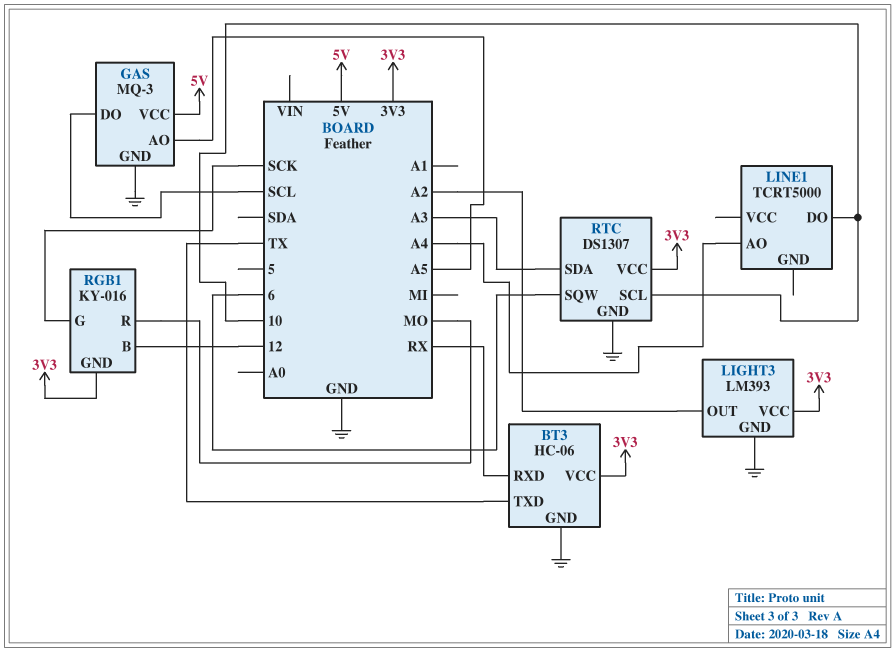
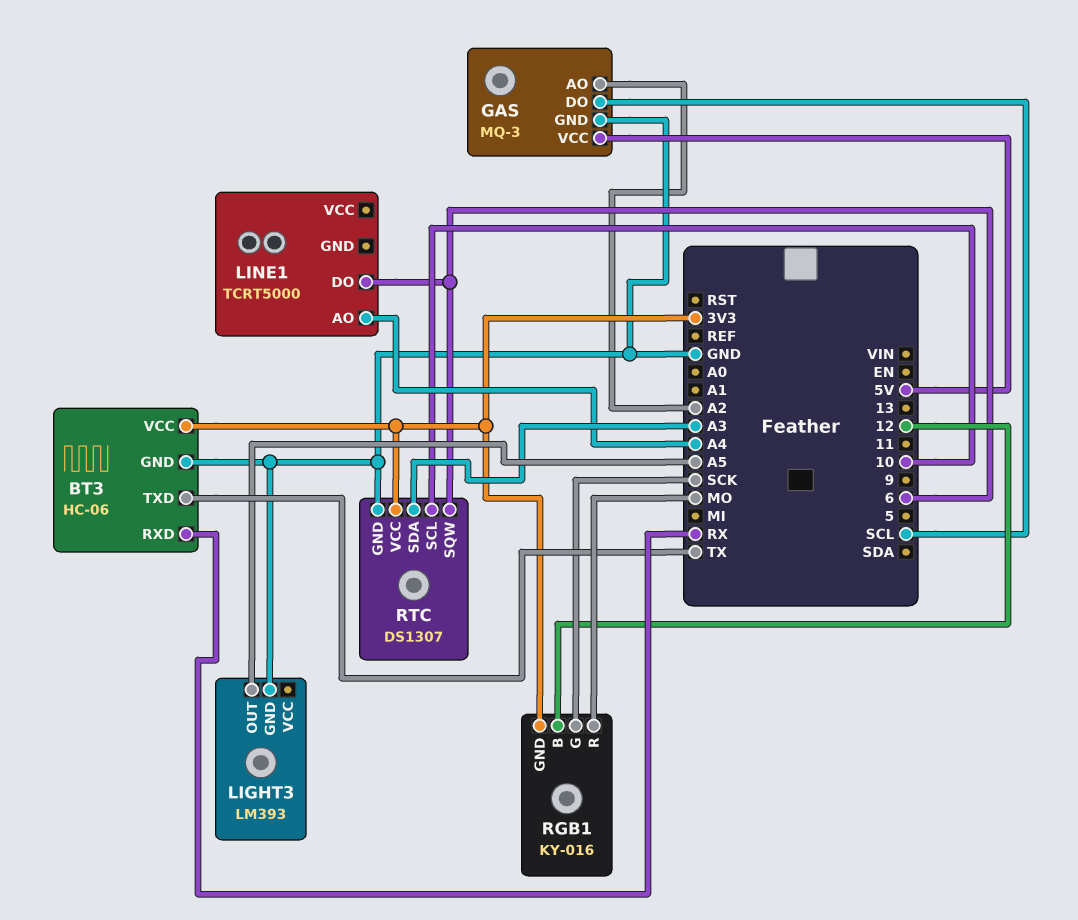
GAS pin AO: A5 -> A2
LIGHT3 pin OUT: A2 -> A5
LIGHT3 pin VCC: 3V3 -> none
LINE1 pin DO: 10 -> 6

